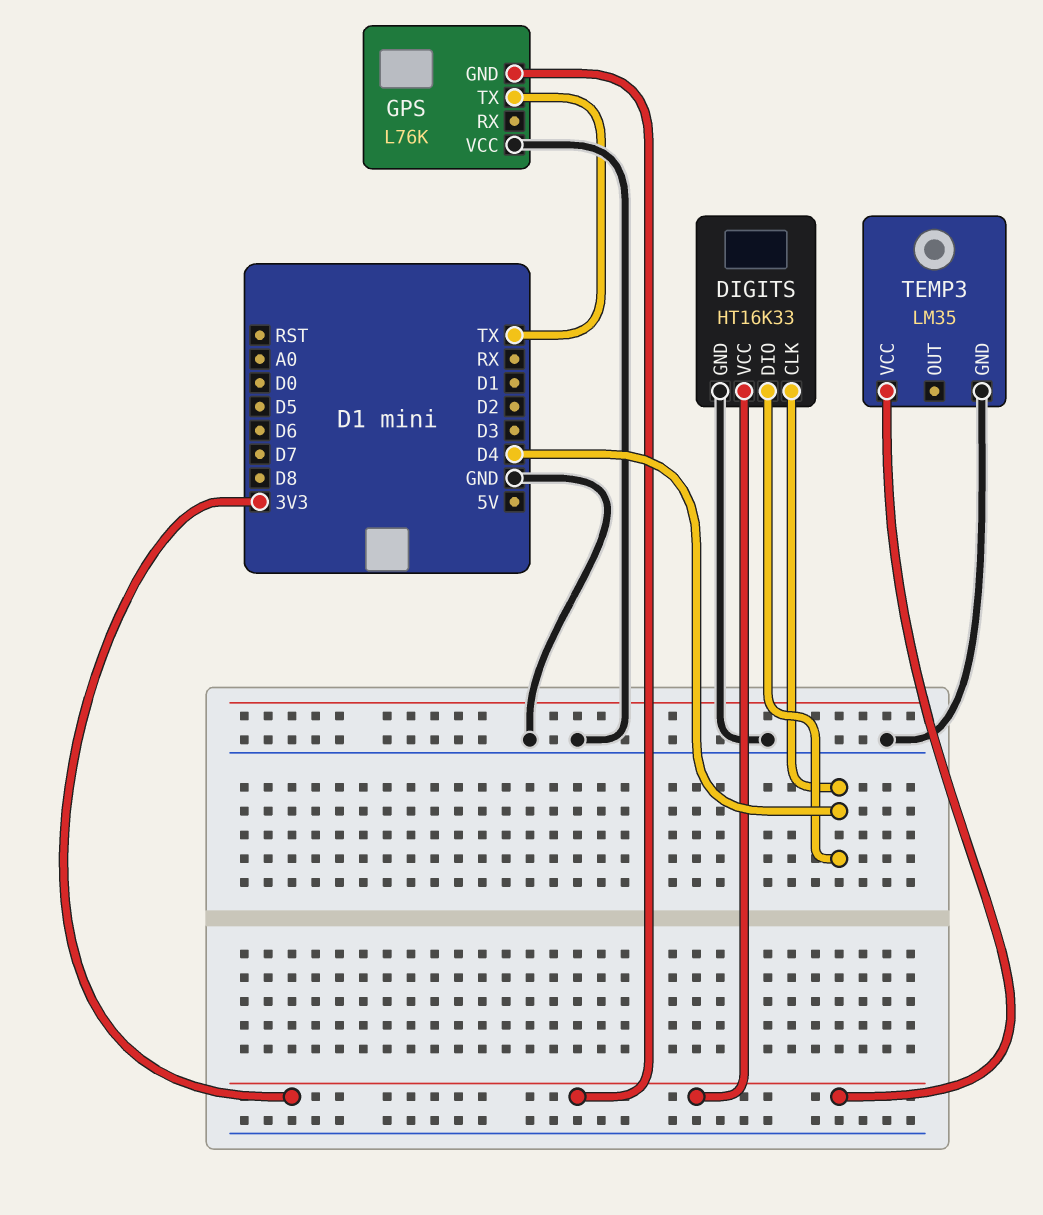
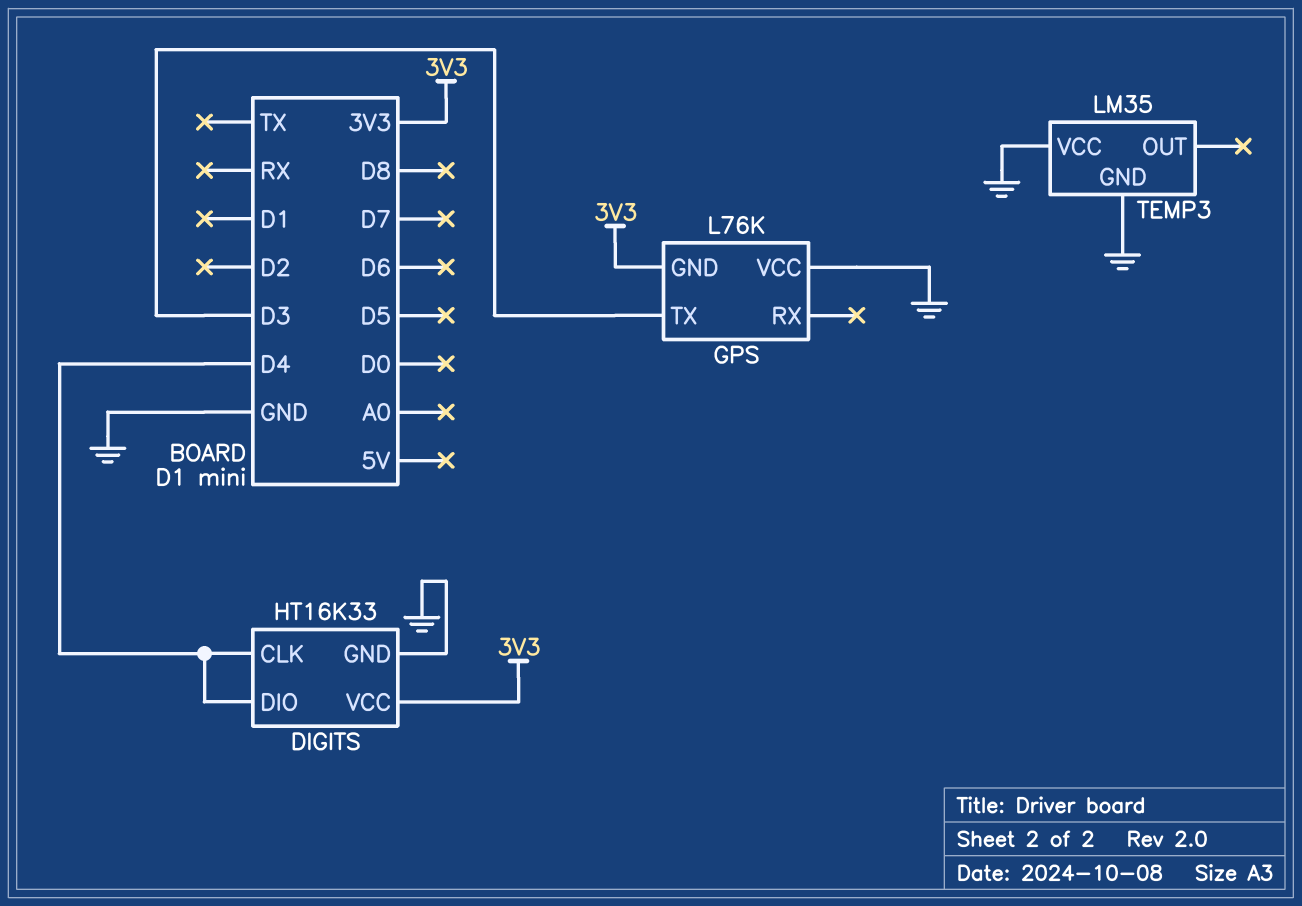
GPS pin TX: TX -> D3
TEMP3 pin VCC: 3V3 -> GND

